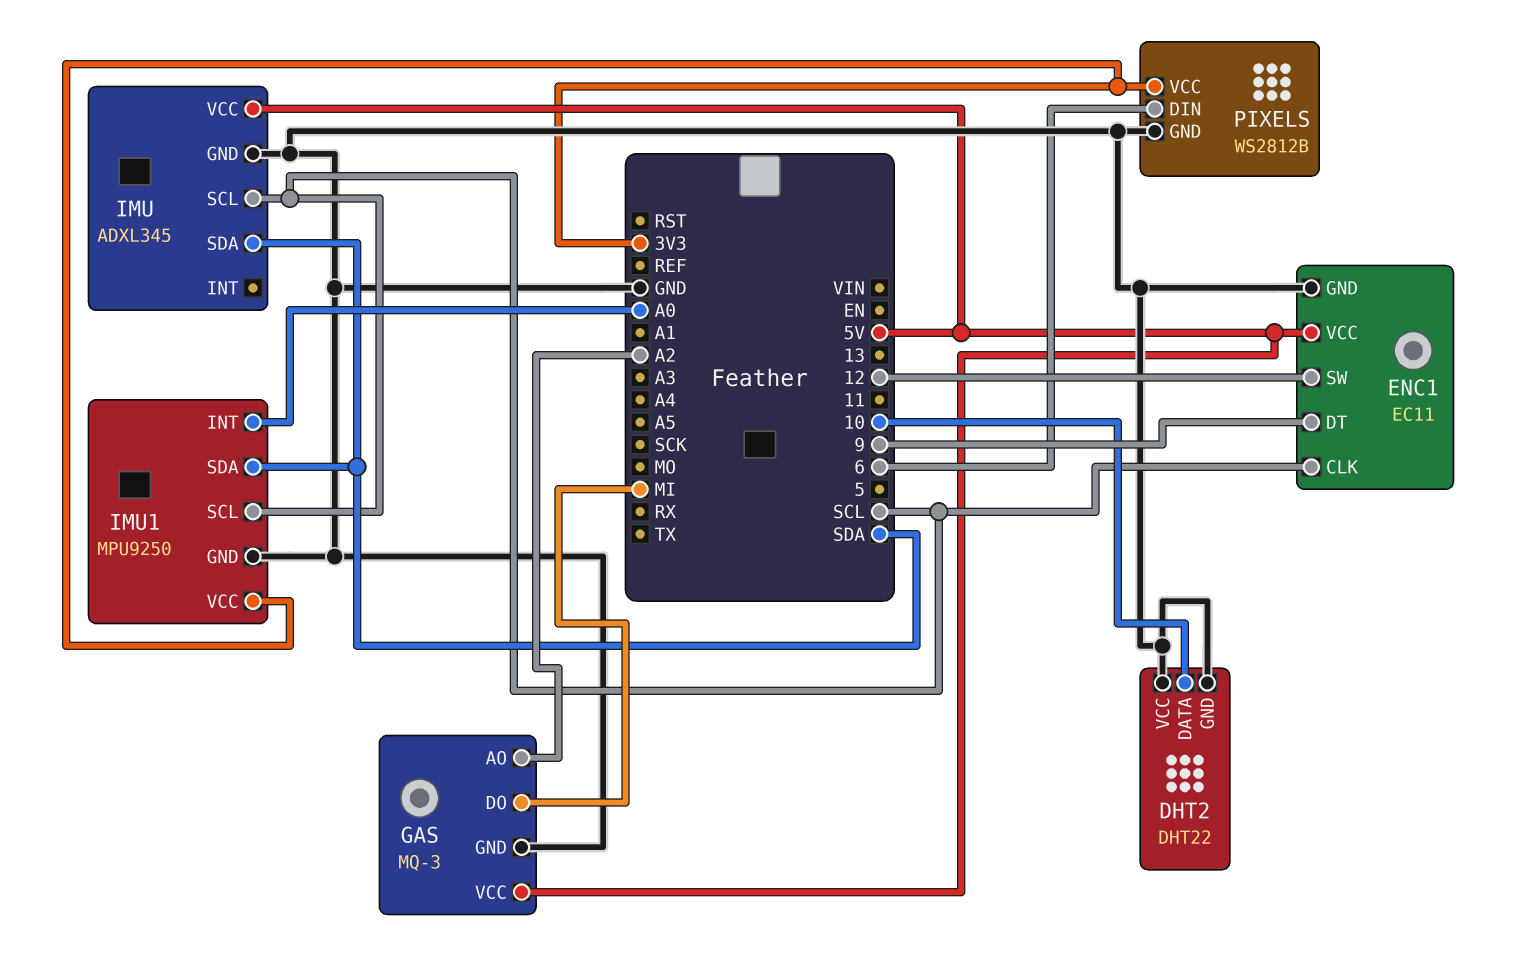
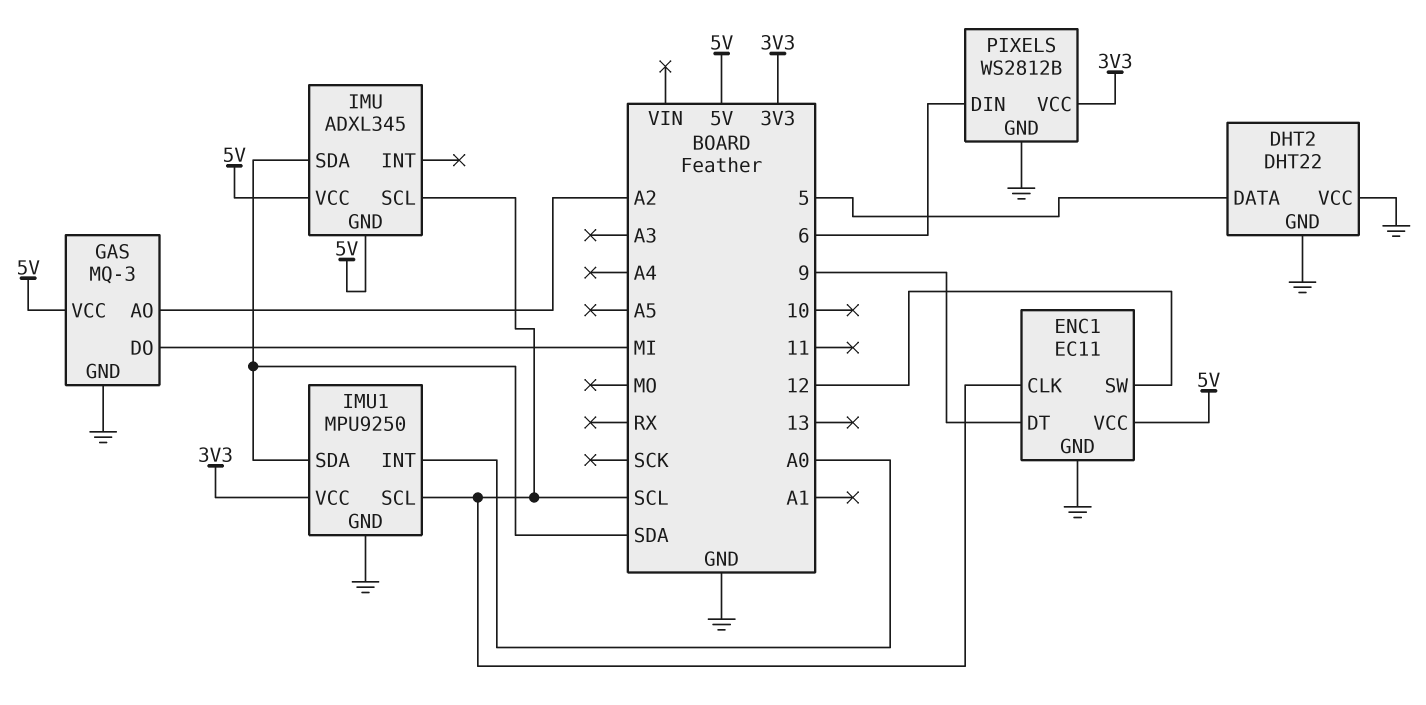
DHT2 pin DATA: 10 -> 5
IMU pin GND: GND -> 5V

